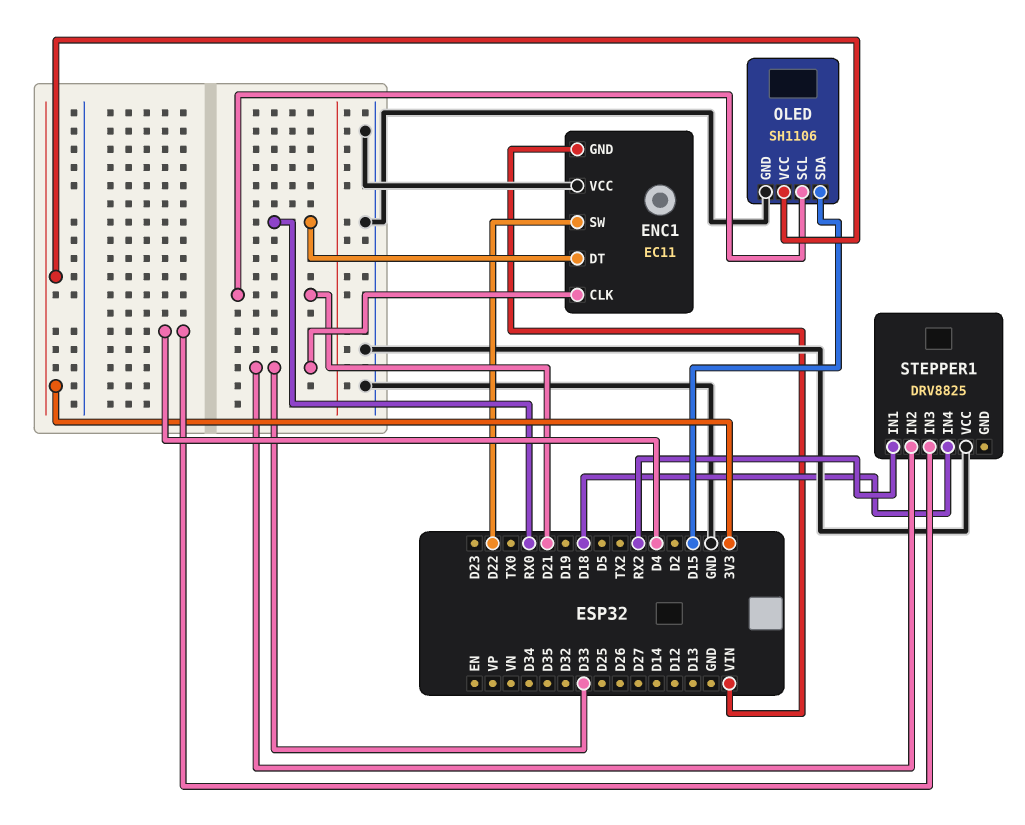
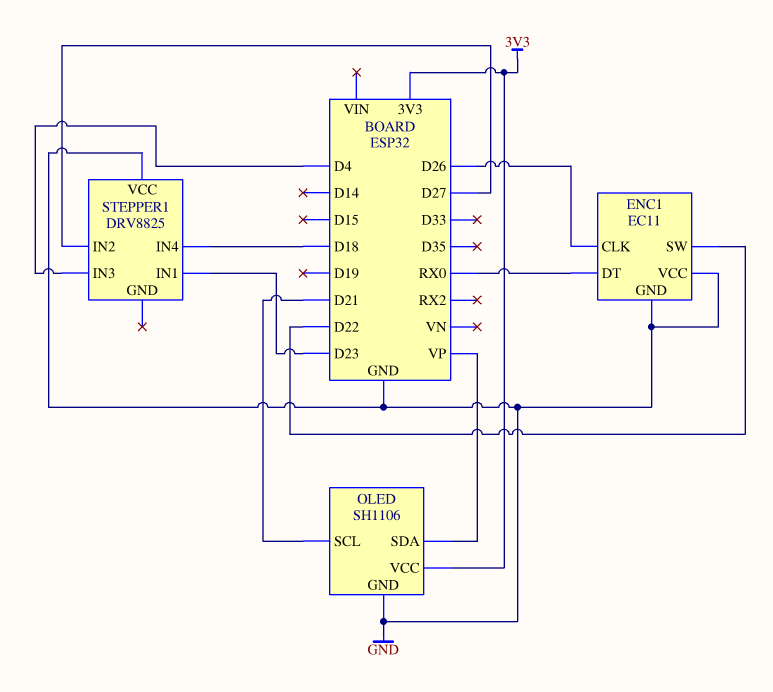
ENC1 pin CLK: D33 -> D26
ENC1 pin GND: VIN -> GND
OLED pin SDA: D15 -> VP
STEPPER1 pin IN1: RX2 -> D23
STEPPER1 pin IN2: D33 -> D27

